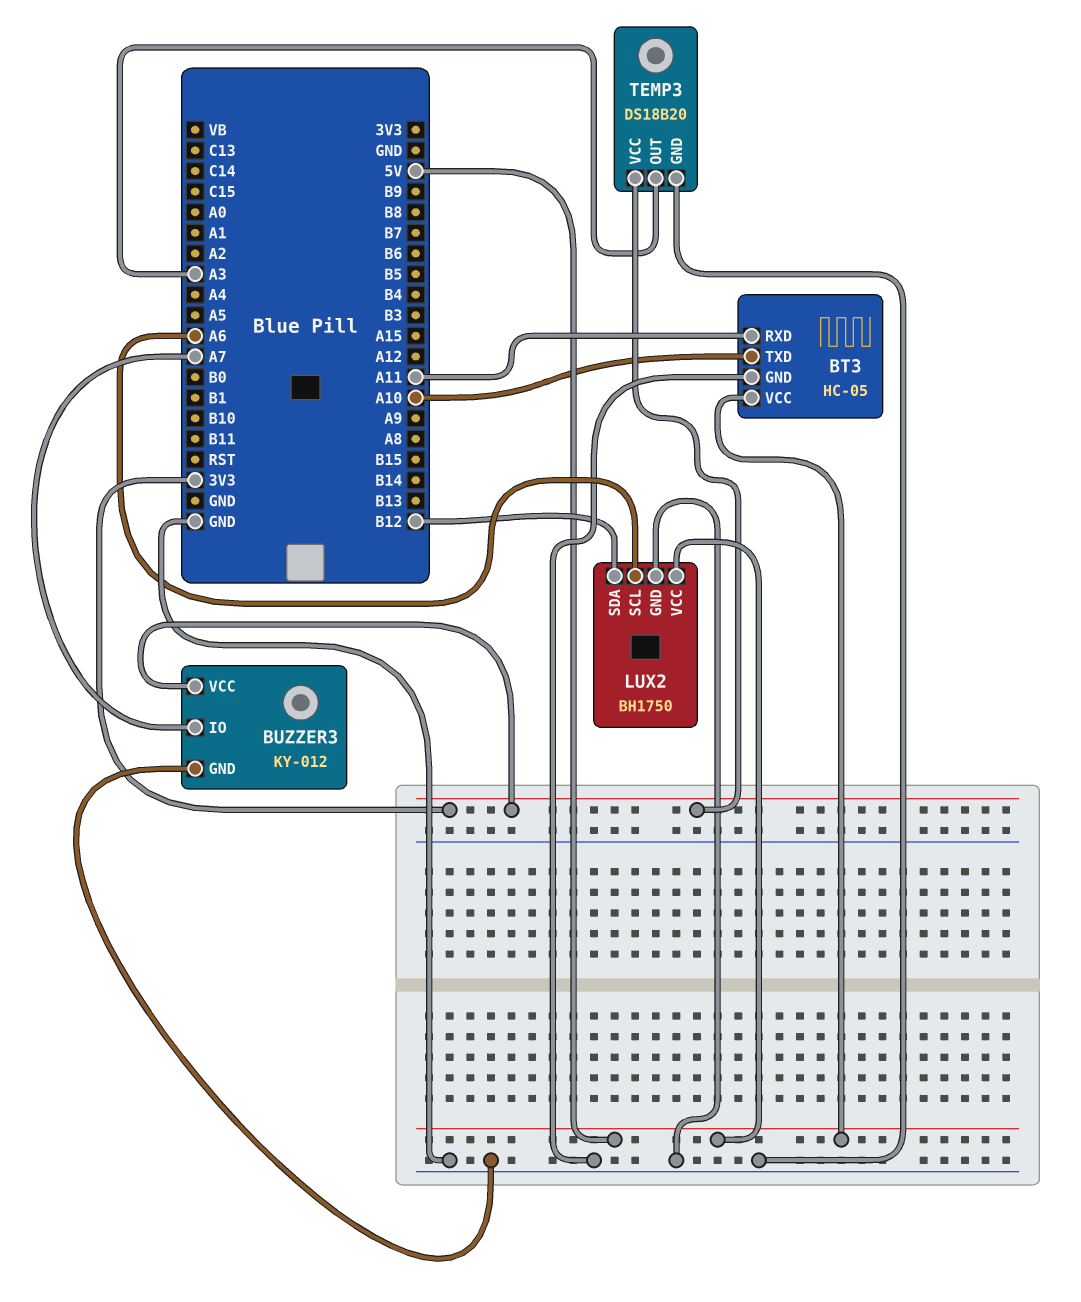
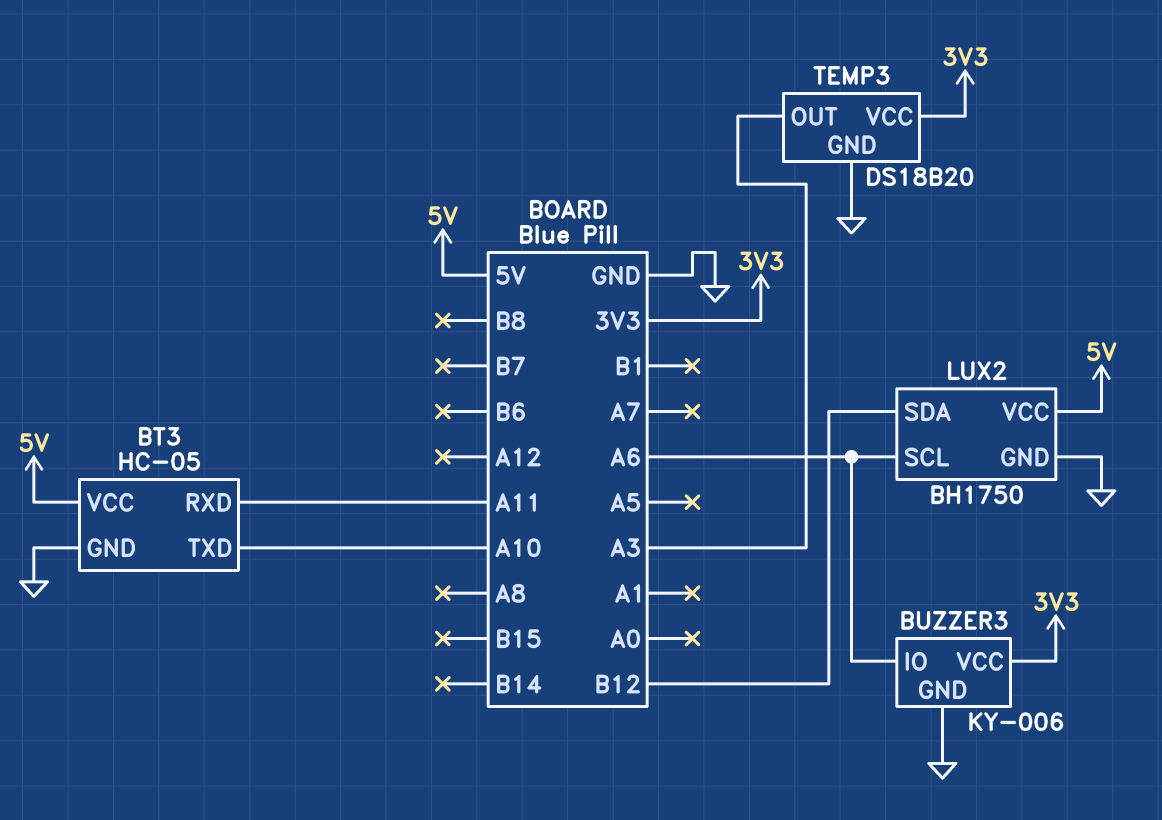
BUZZER3: KY-012 -> KY-006
BUZZER3 pin IO: A7 -> A6

